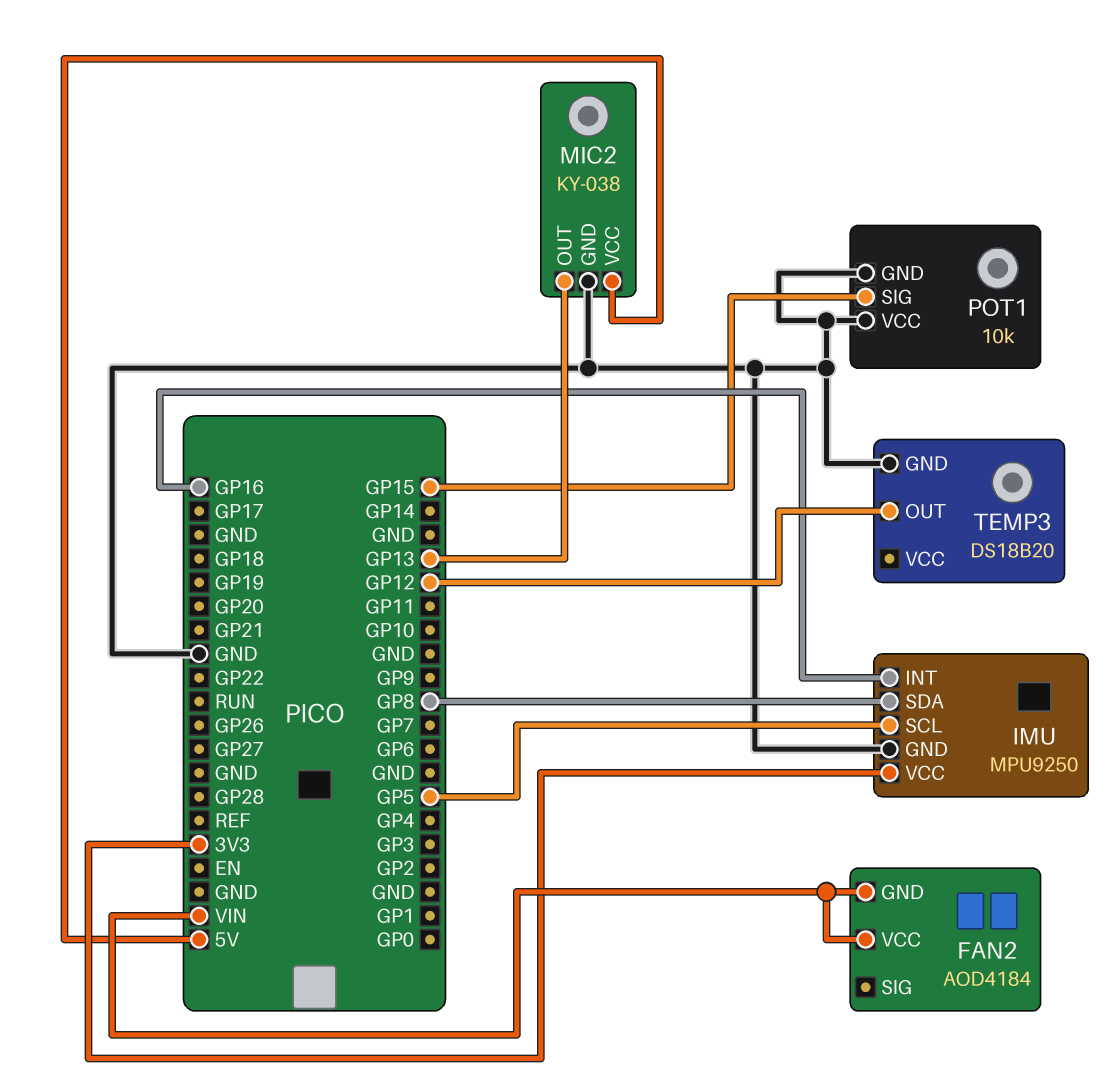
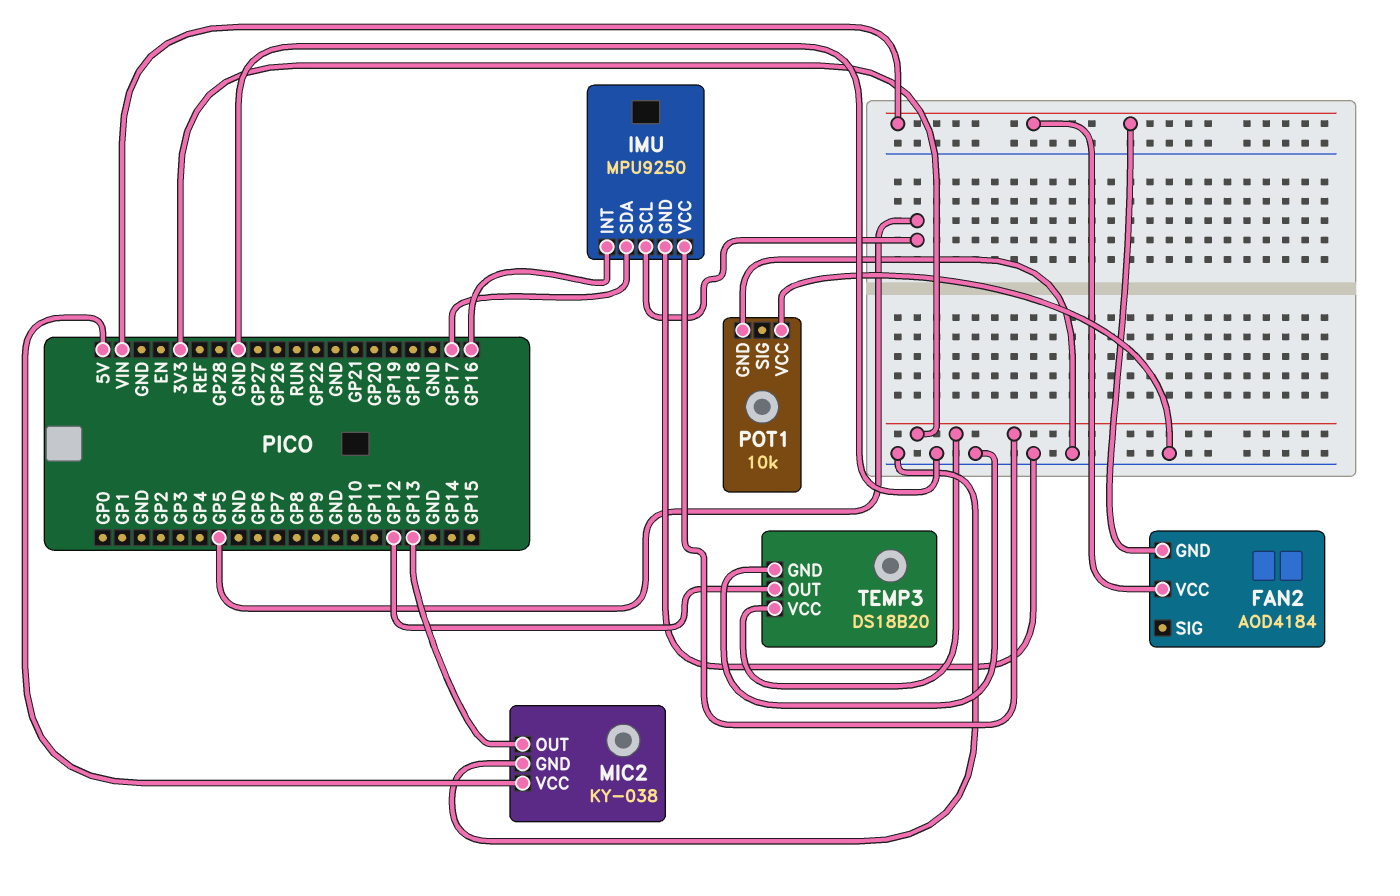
IMU pin SDA: GP8 -> GP17
POT1 pin SIG: GP15 -> none
TEMP3 pin VCC: none -> 3V3

